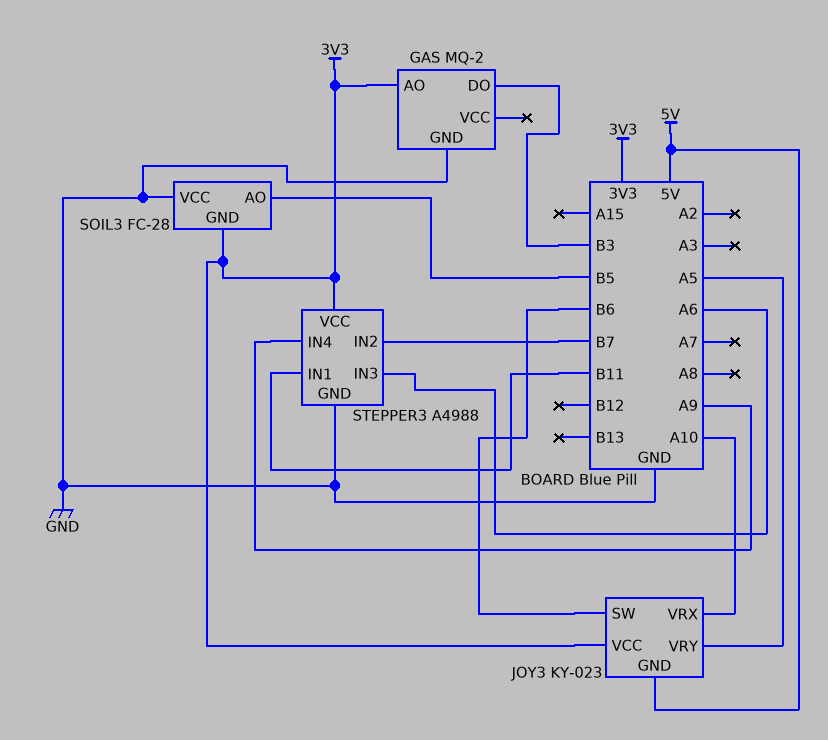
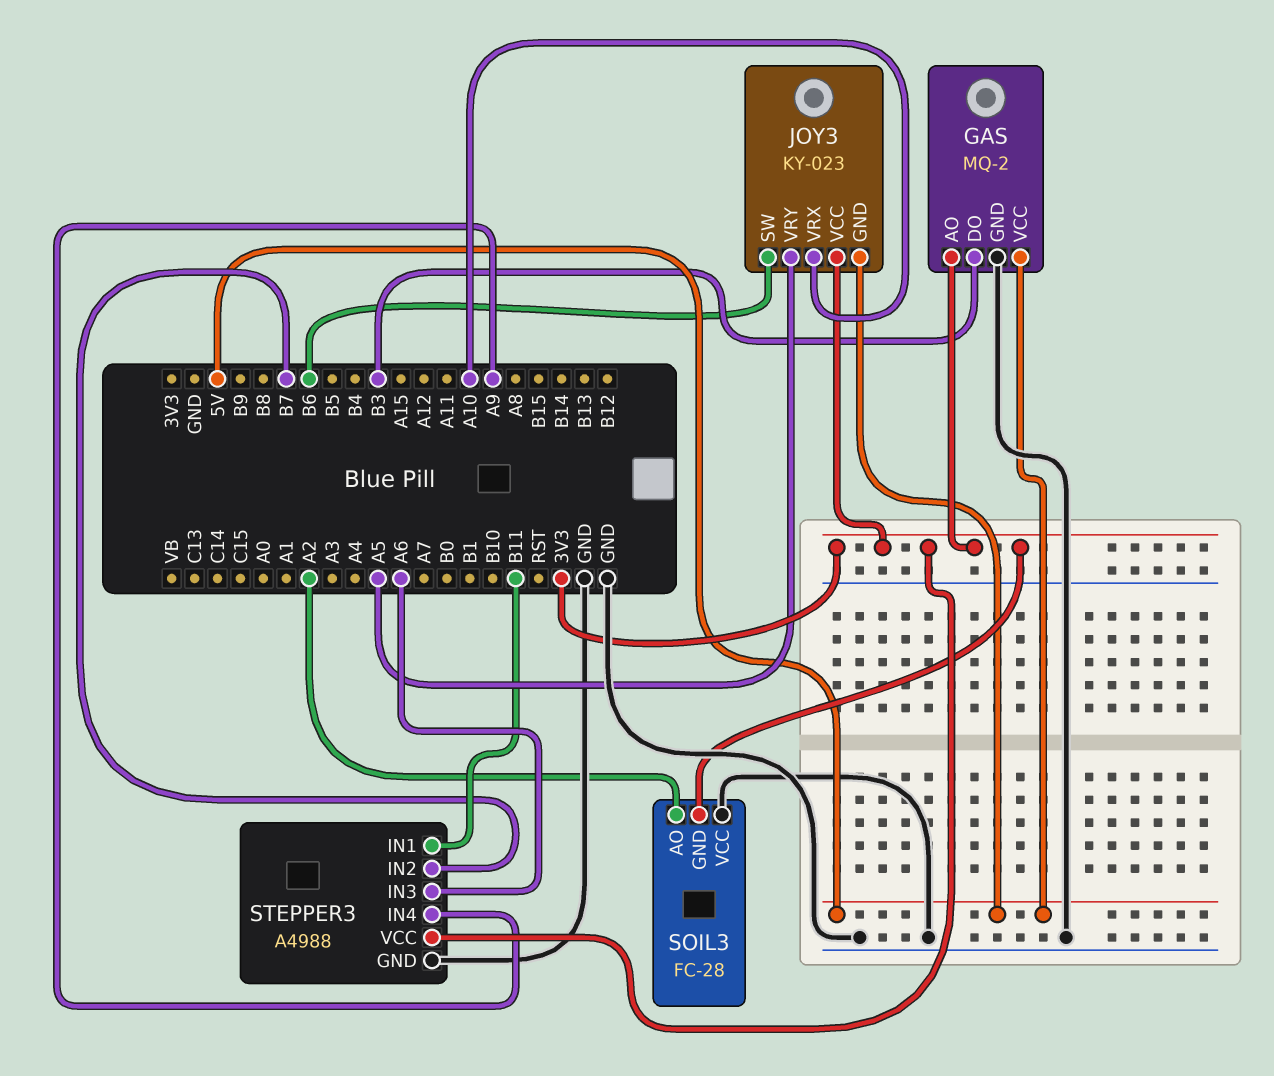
GAS pin VCC: none -> 5V
SOIL3 pin AO: B5 -> A2

